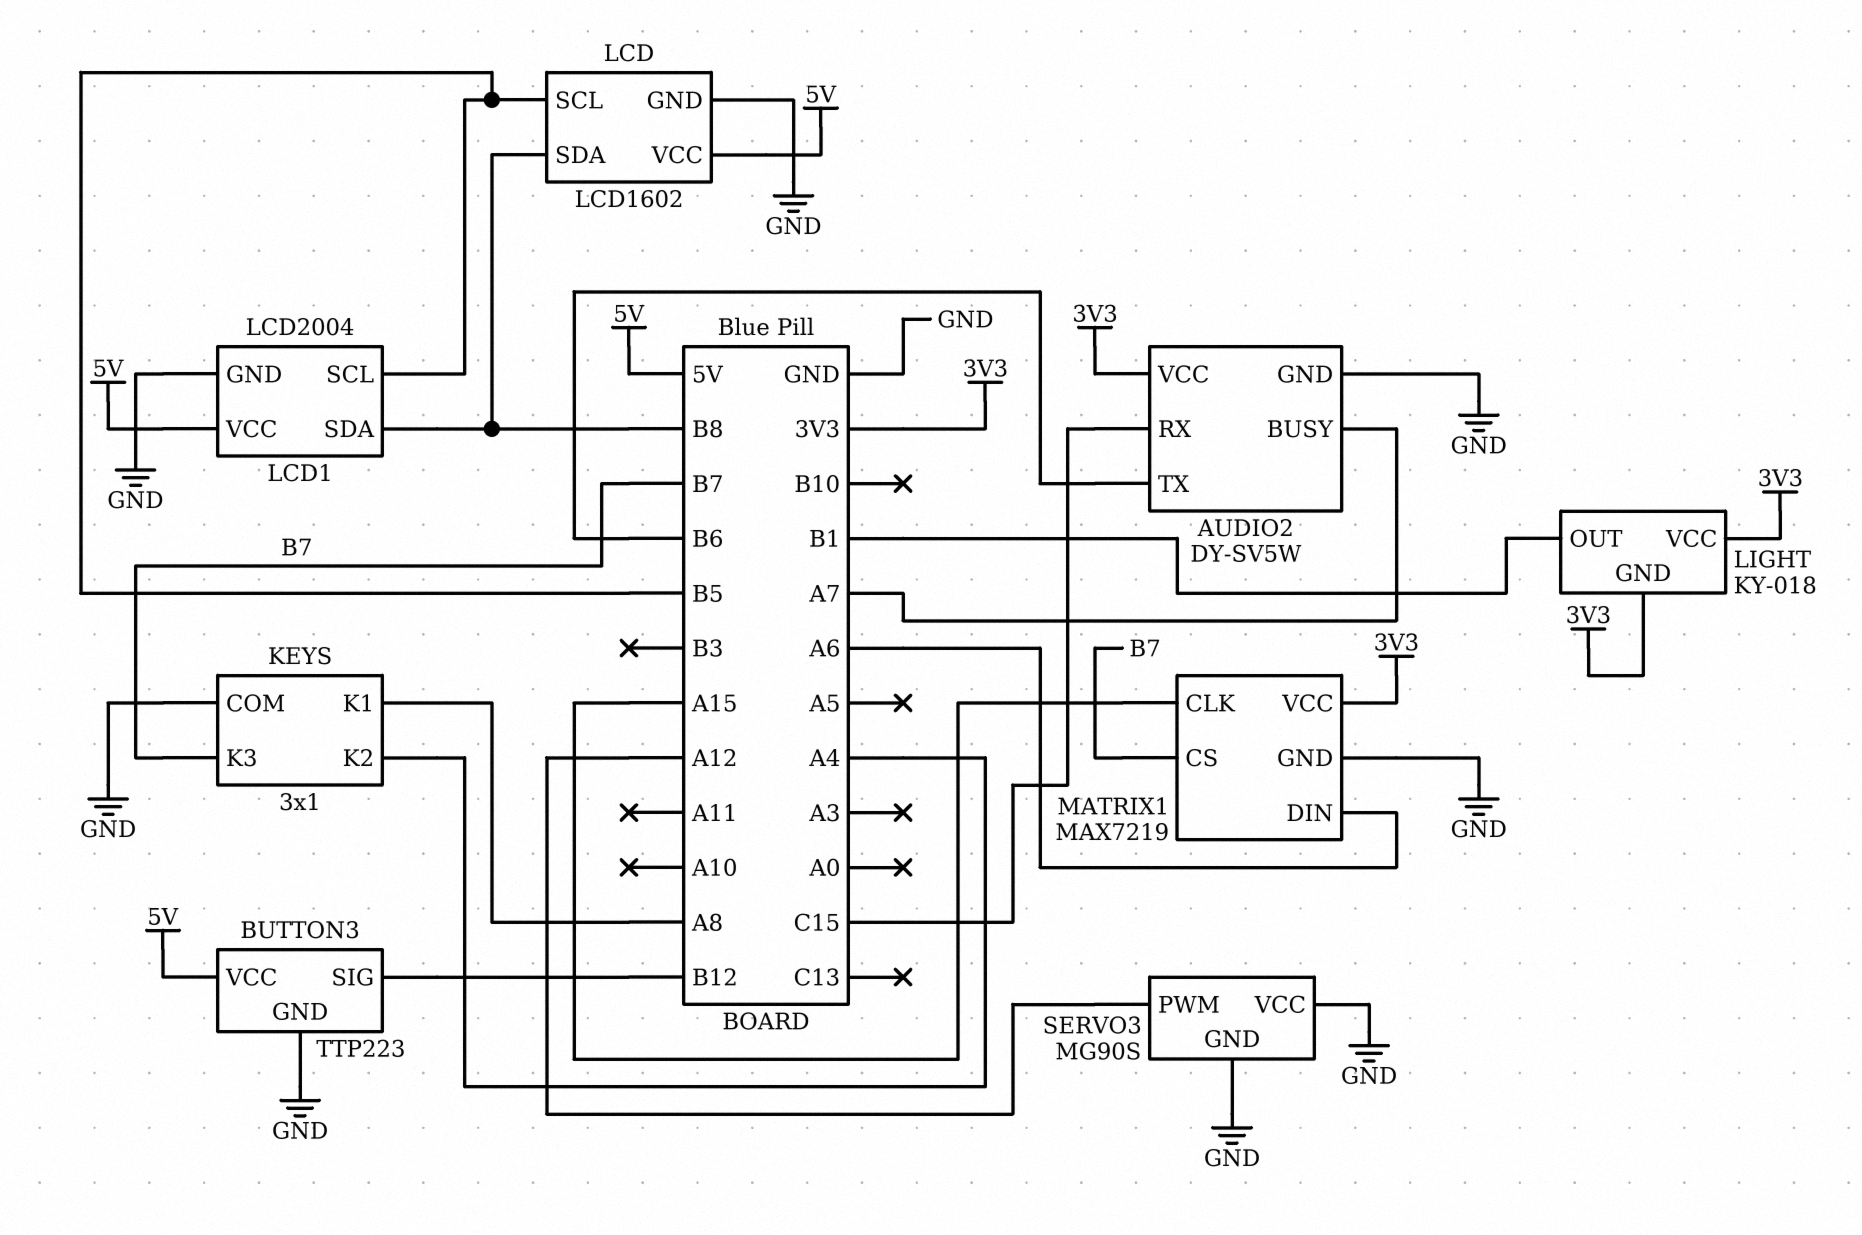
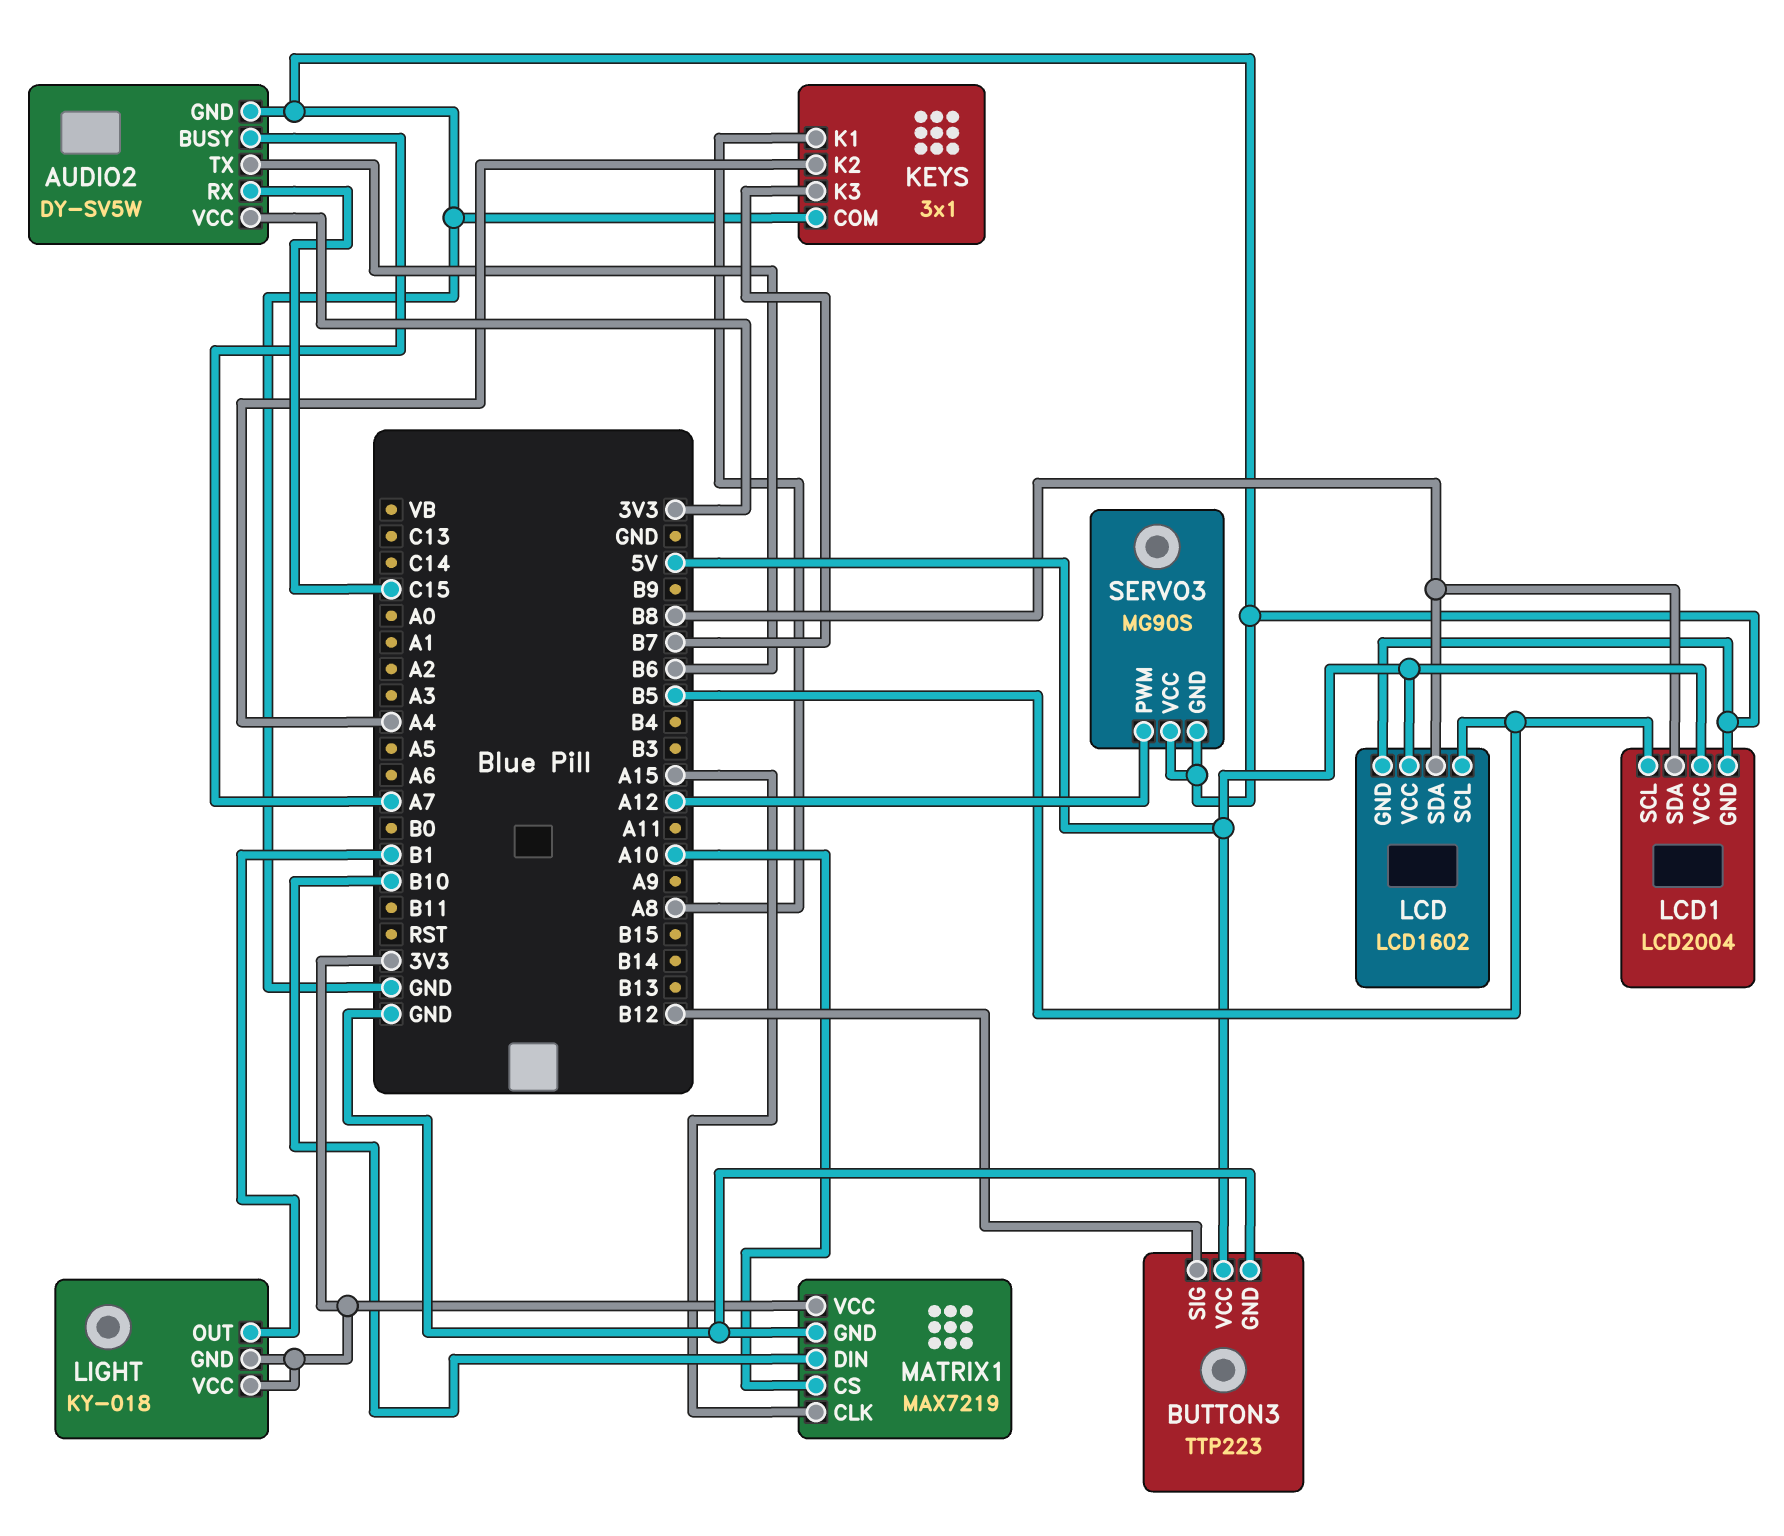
MATRIX1 pin CS: B7 -> A10
MATRIX1 pin DIN: A6 -> B10

